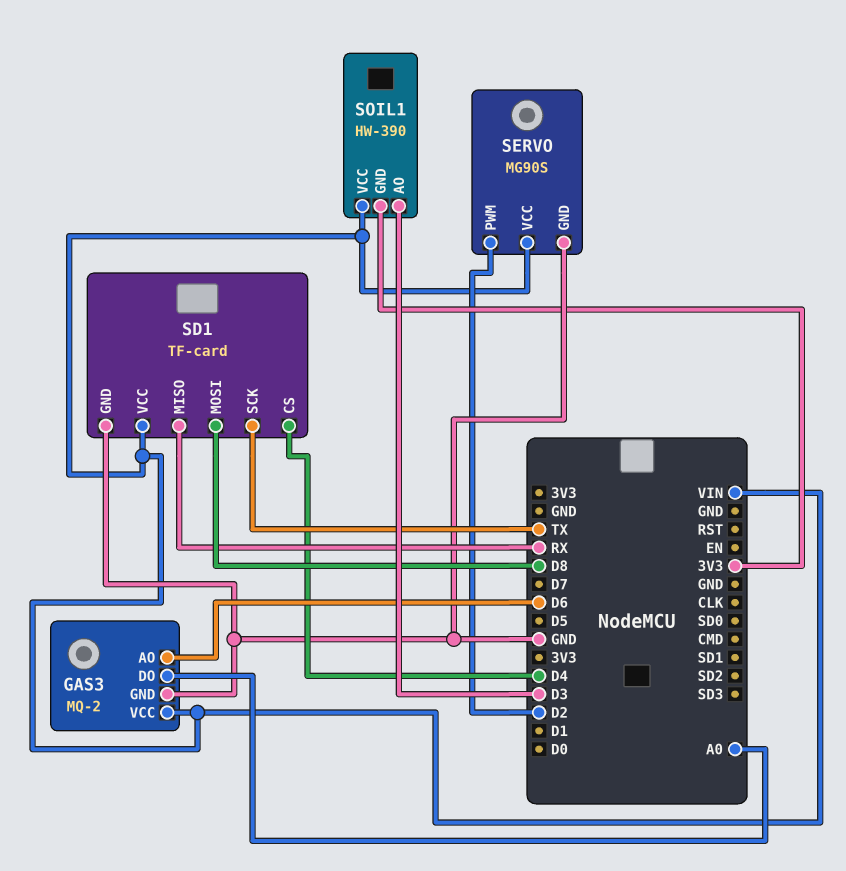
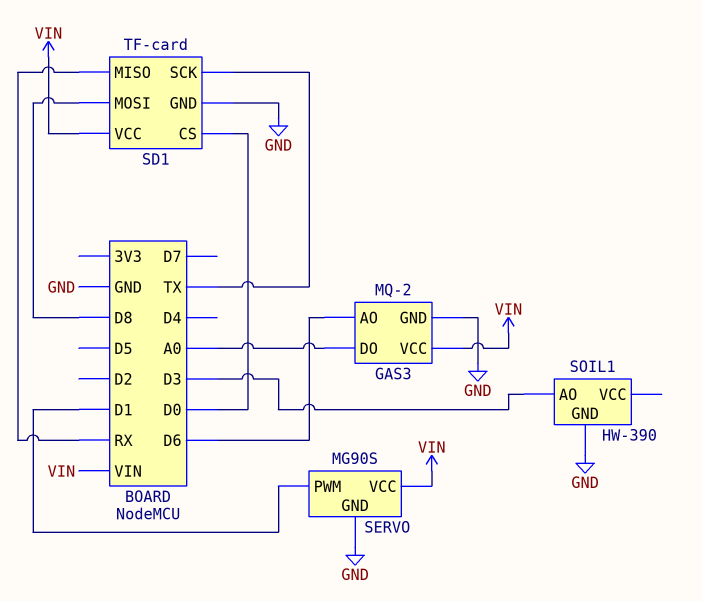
SD1 pin CS: D4 -> D0
SERVO pin PWM: D2 -> D1
SOIL1 pin GND: 3V3 -> GND
SOIL1 pin VCC: VIN -> none

